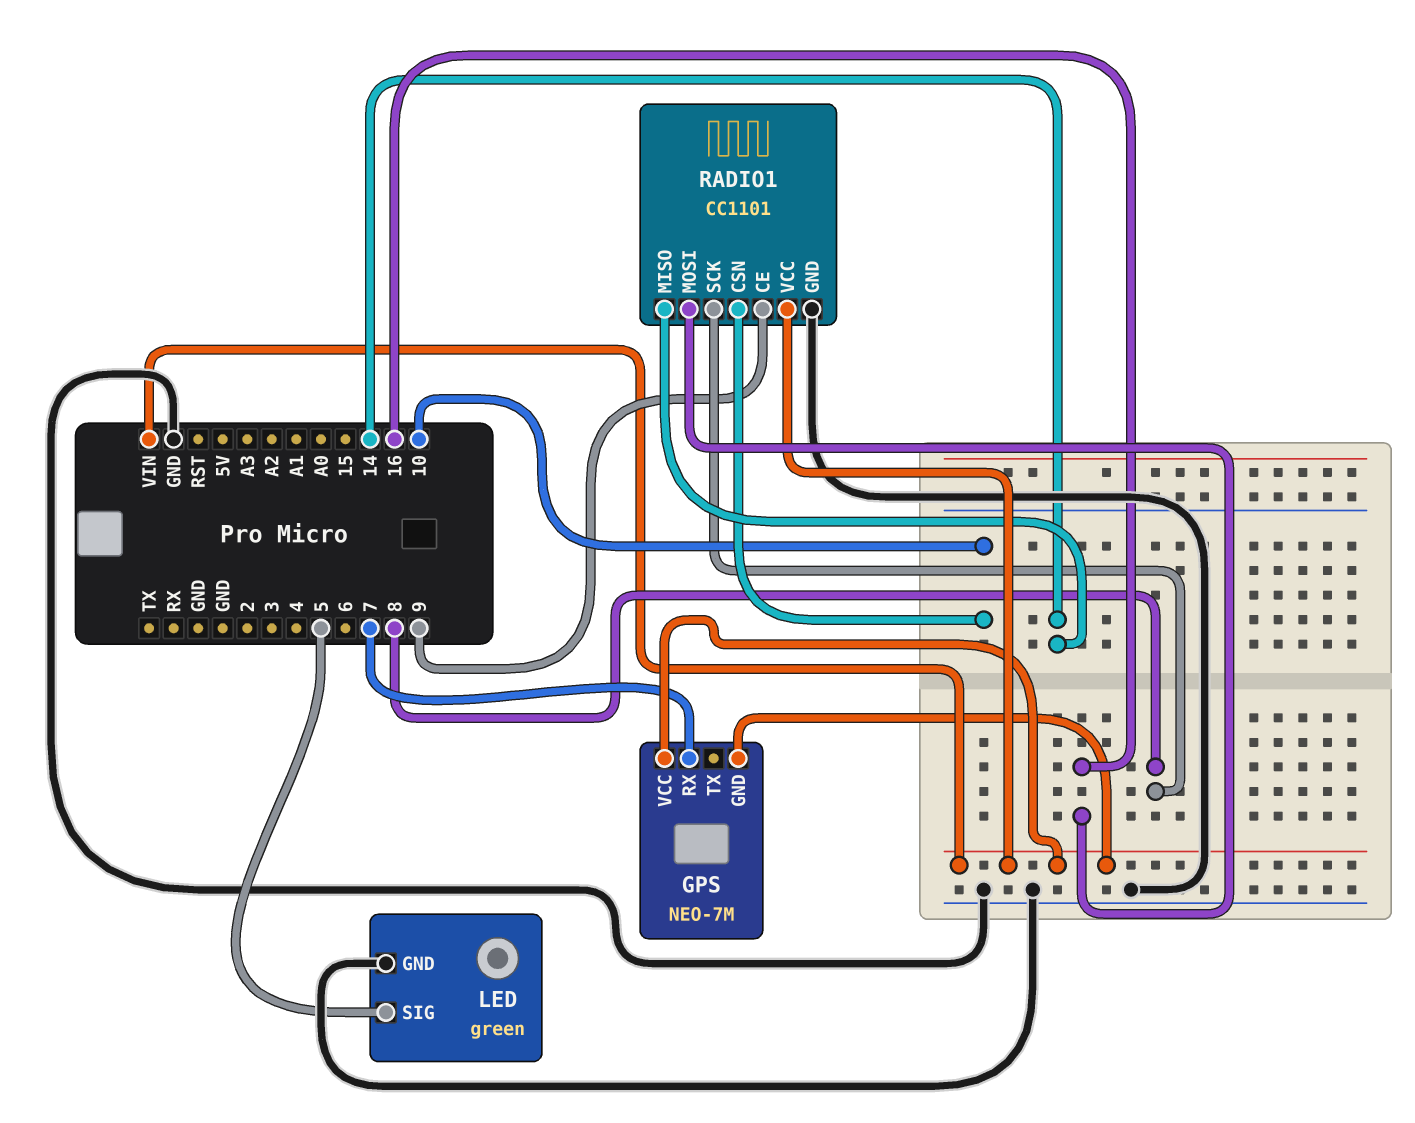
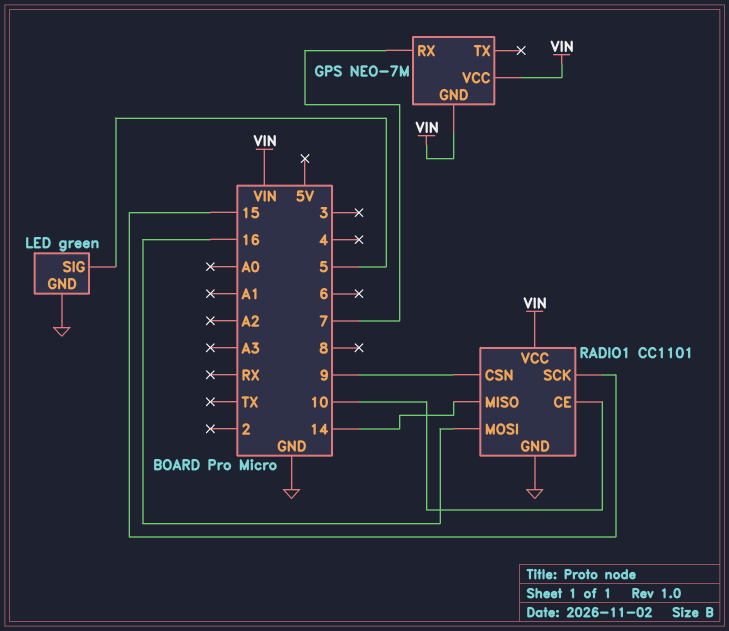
RADIO1 pin CE: 9 -> 10
RADIO1 pin CSN: 10 -> 9
RADIO1 pin SCK: 8 -> 15

